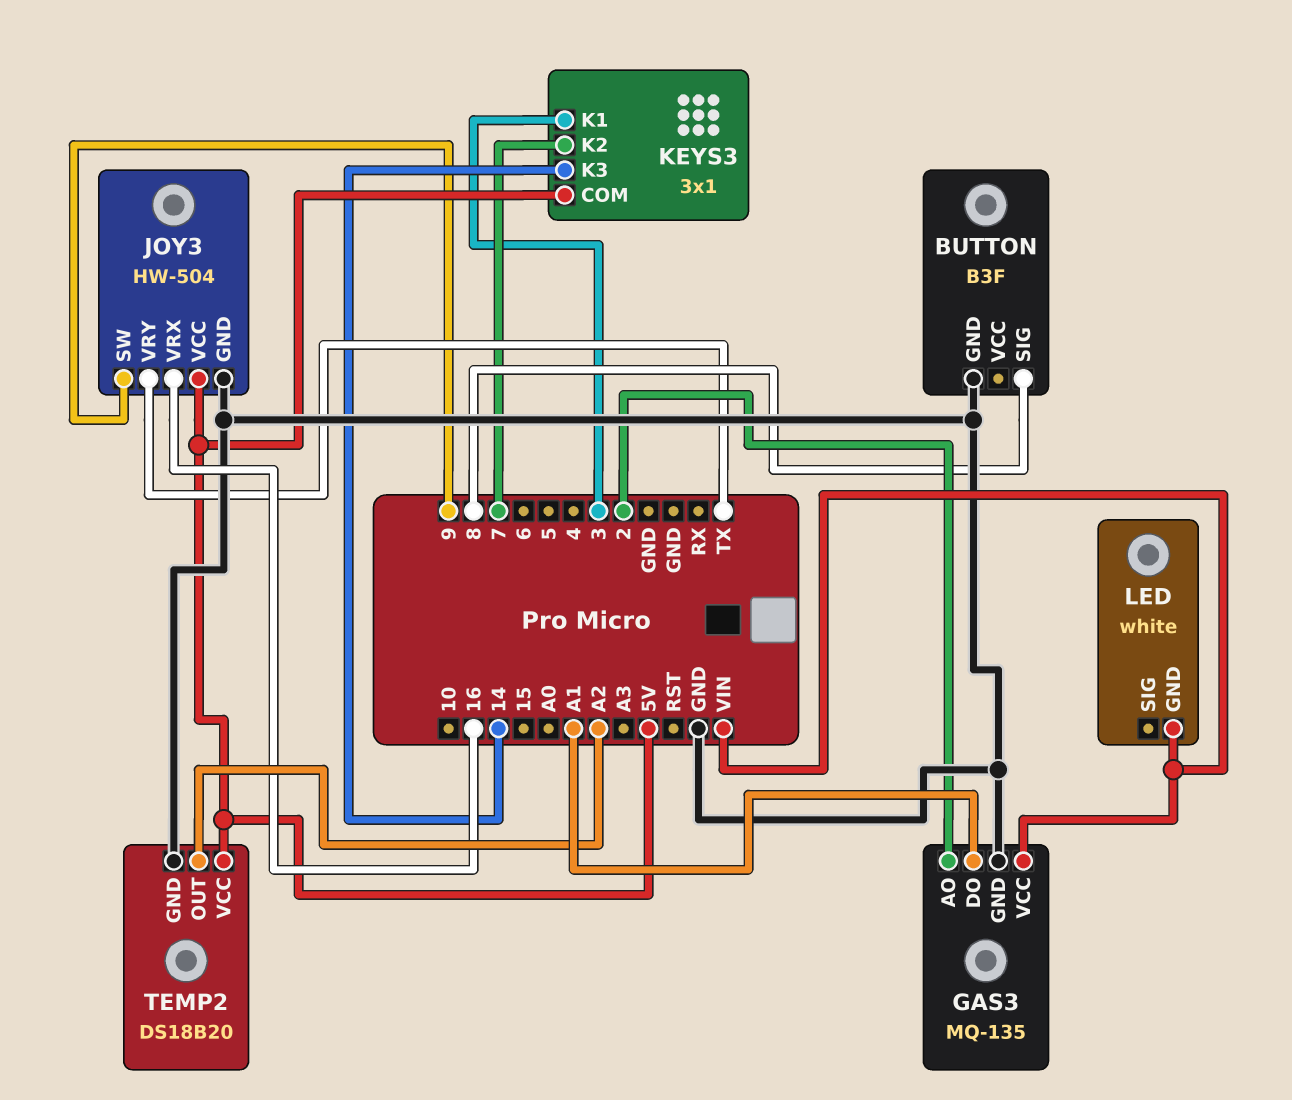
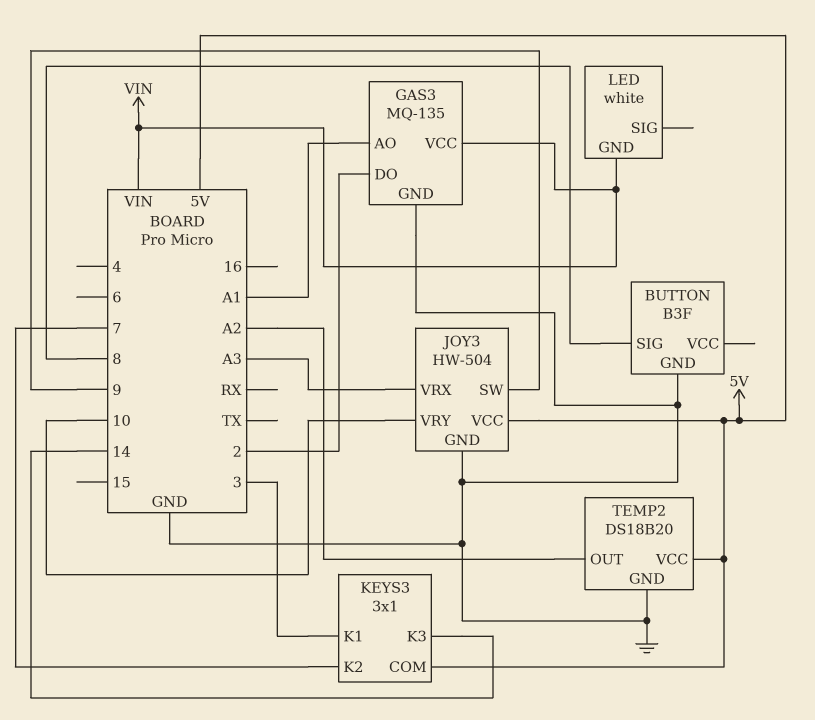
GAS3 pin AO: 2 -> A1
GAS3 pin DO: A1 -> 2
JOY3 pin VRX: 16 -> A3
JOY3 pin VRY: TX -> 10

